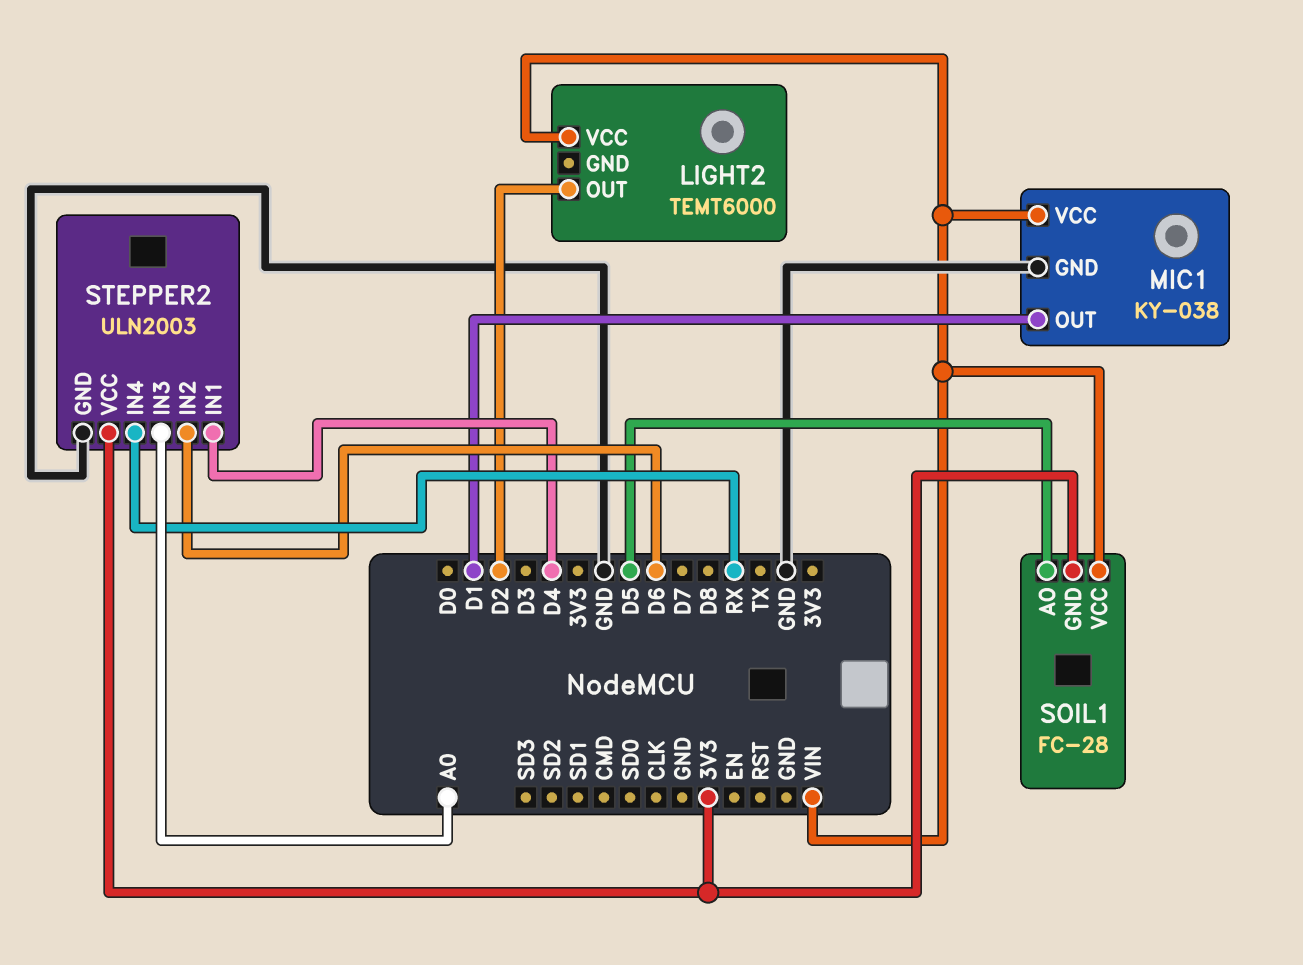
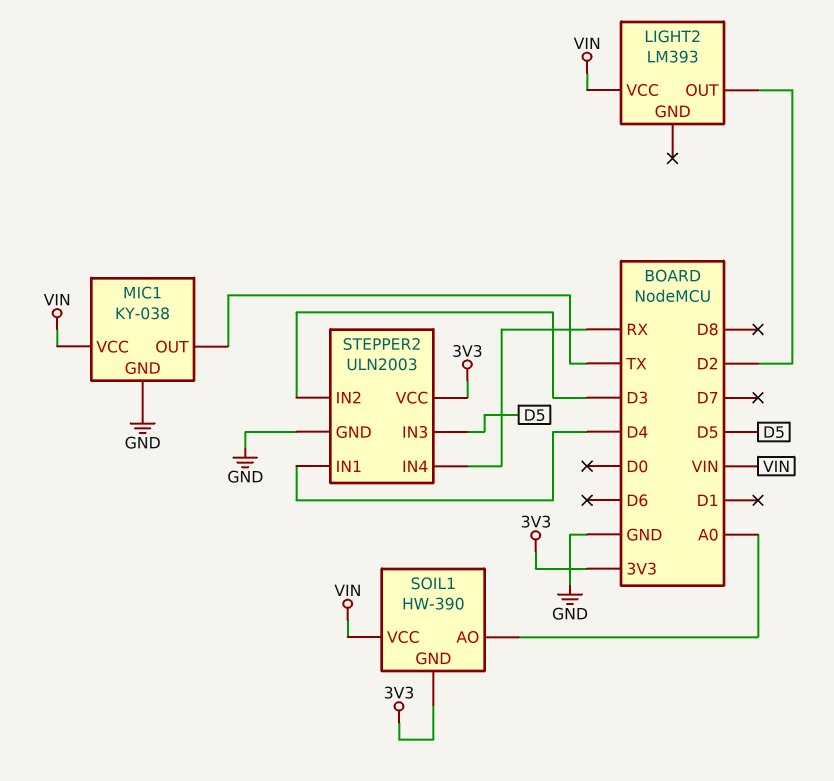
LIGHT2: TEMT6000 -> LM393
MIC1 pin OUT: D1 -> TX
SOIL1: FC-28 -> HW-390
SOIL1 pin AO: D5 -> A0
STEPPER2 pin IN2: D6 -> D3
STEPPER2 pin IN3: A0 -> D5

